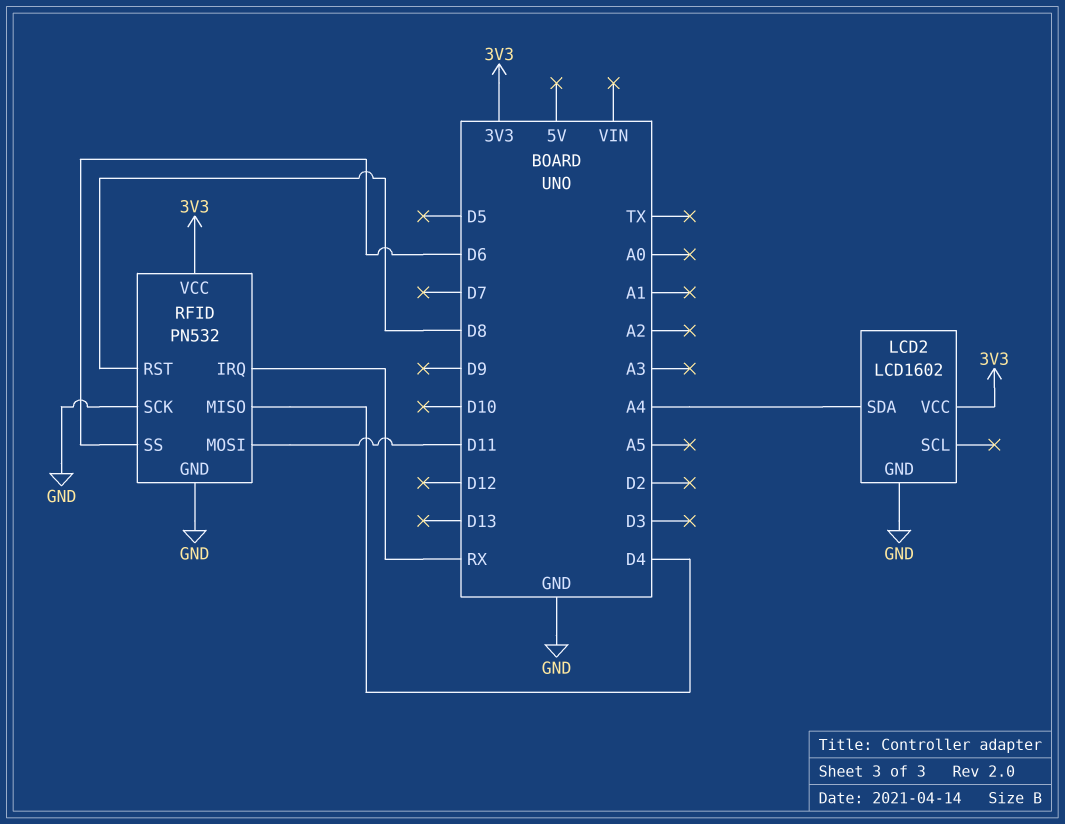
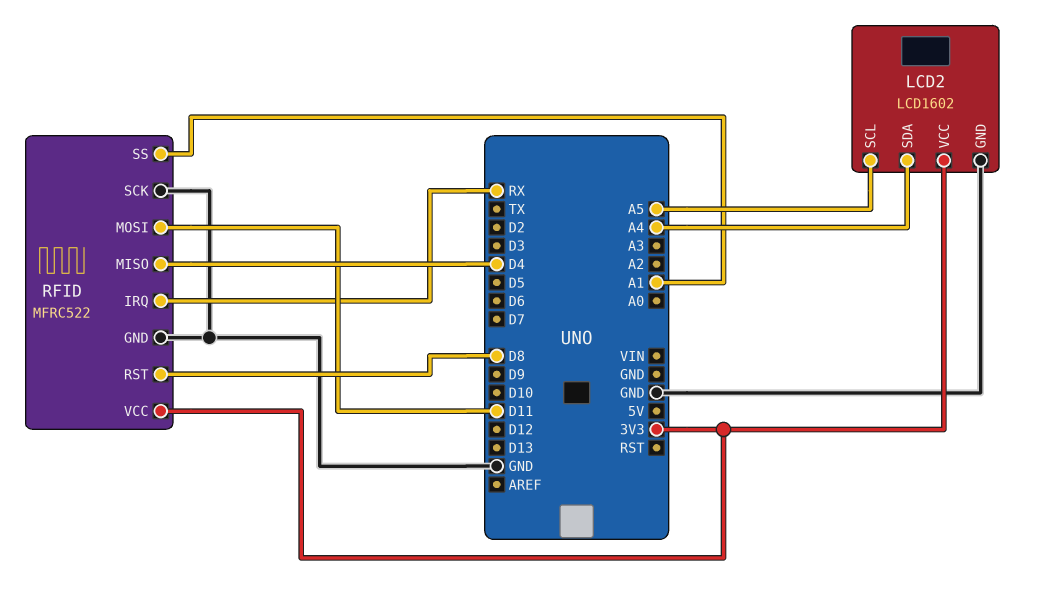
LCD2 pin SCL: none -> A5
RFID: PN532 -> MFRC522
RFID pin SS: D6 -> A1

